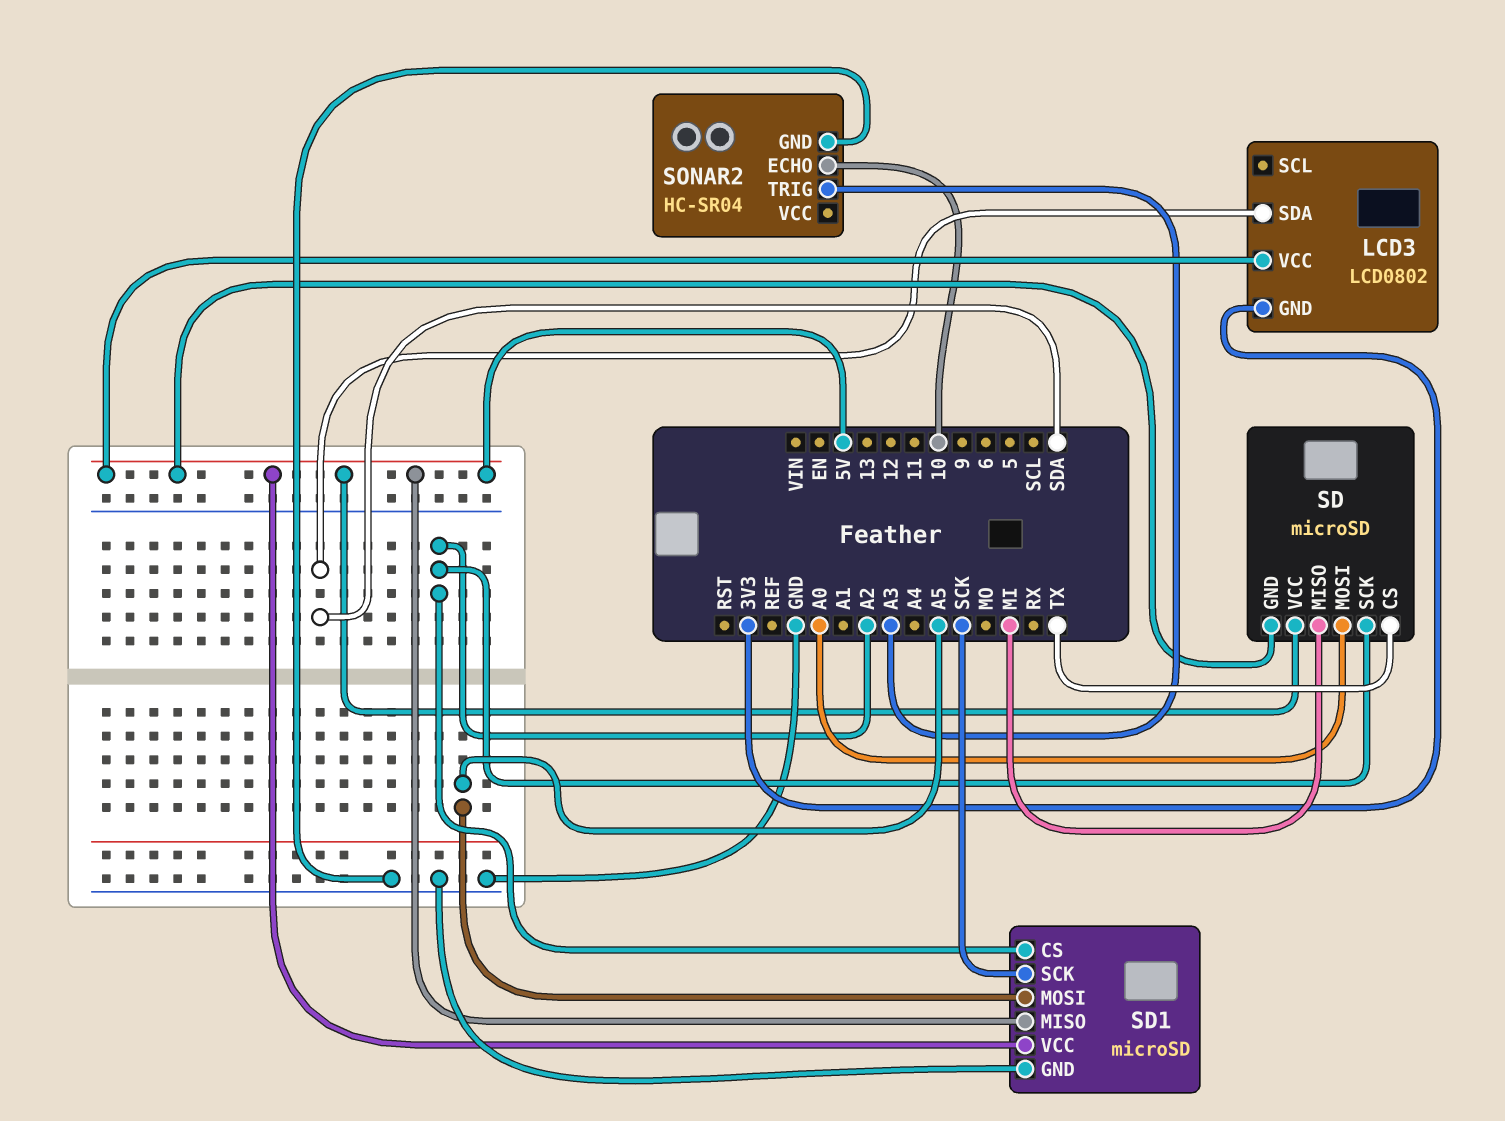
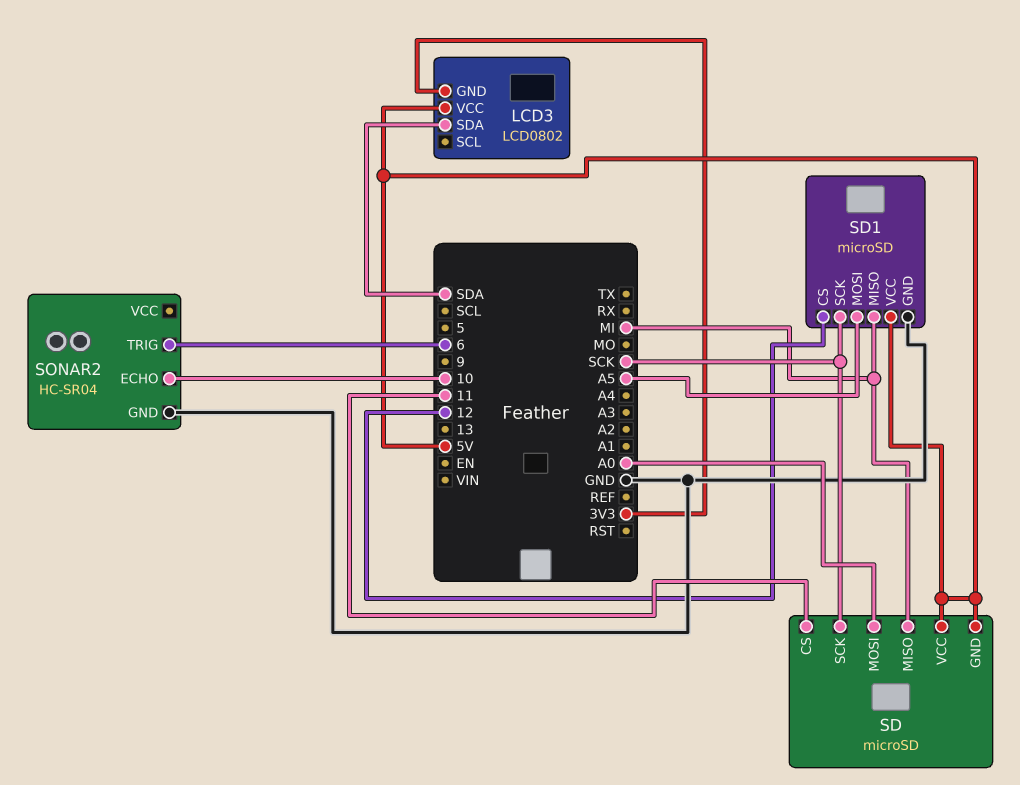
SD pin CS: TX -> 11
SD pin SCK: A2 -> SCK
SD1 pin CS: A2 -> 12
SD1 pin MISO: 5V -> MI
SONAR2 pin TRIG: A3 -> 6

